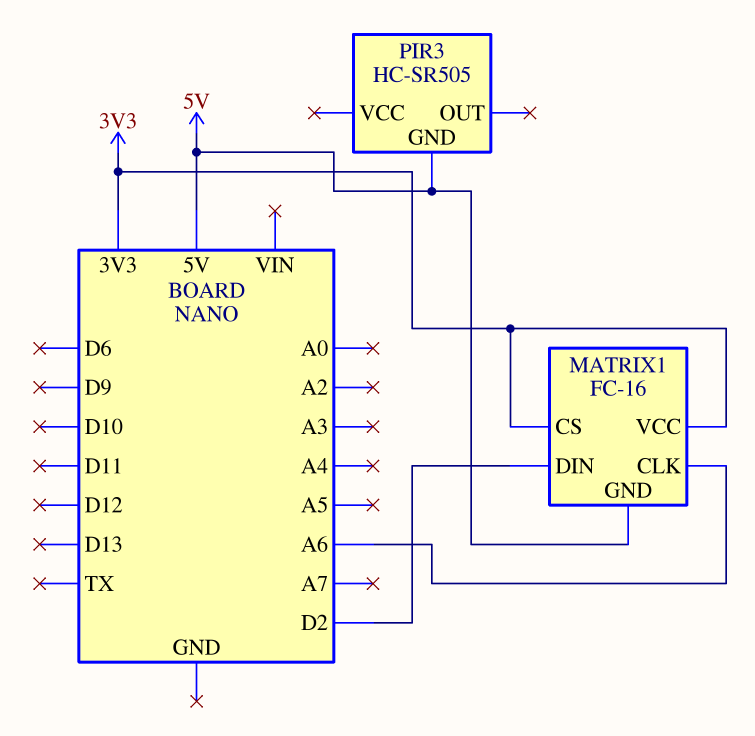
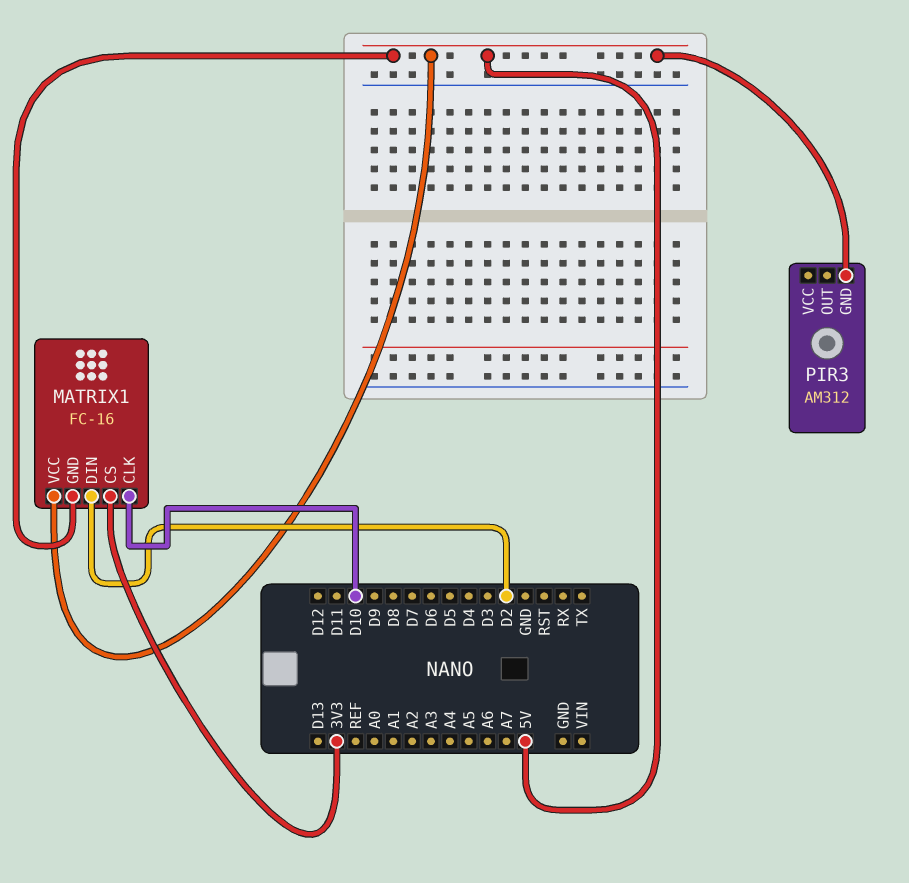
MATRIX1 pin CLK: A6 -> D10
MATRIX1 pin VCC: 3V3 -> 5V
PIR3: HC-SR505 -> AM312

